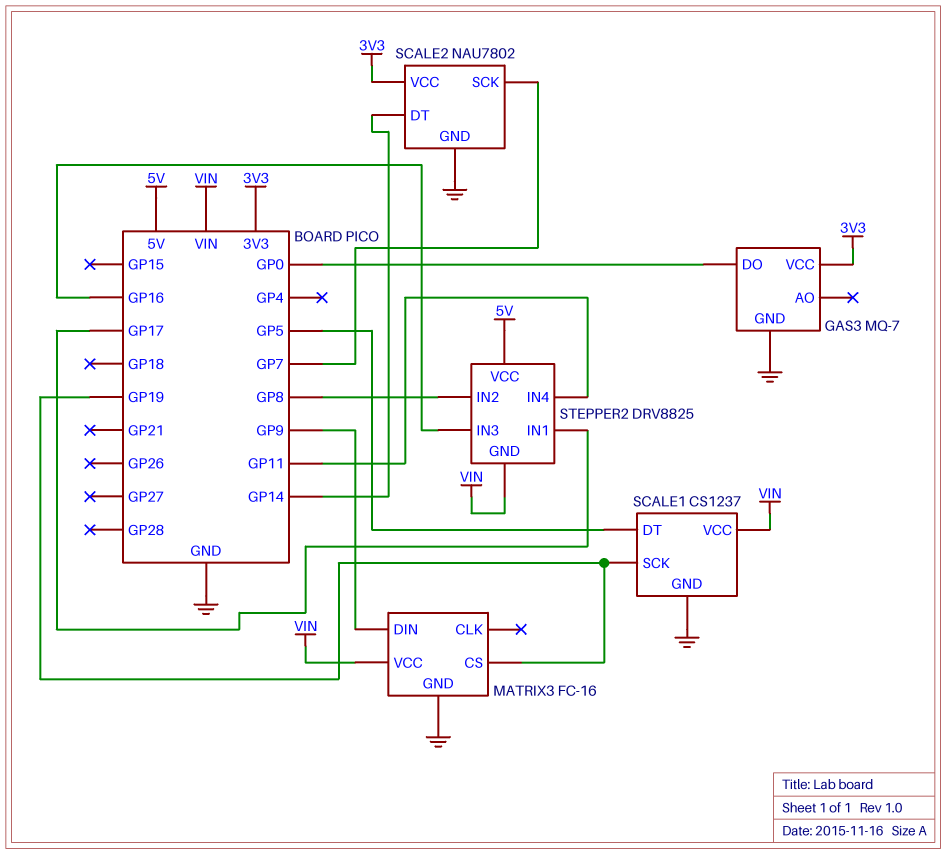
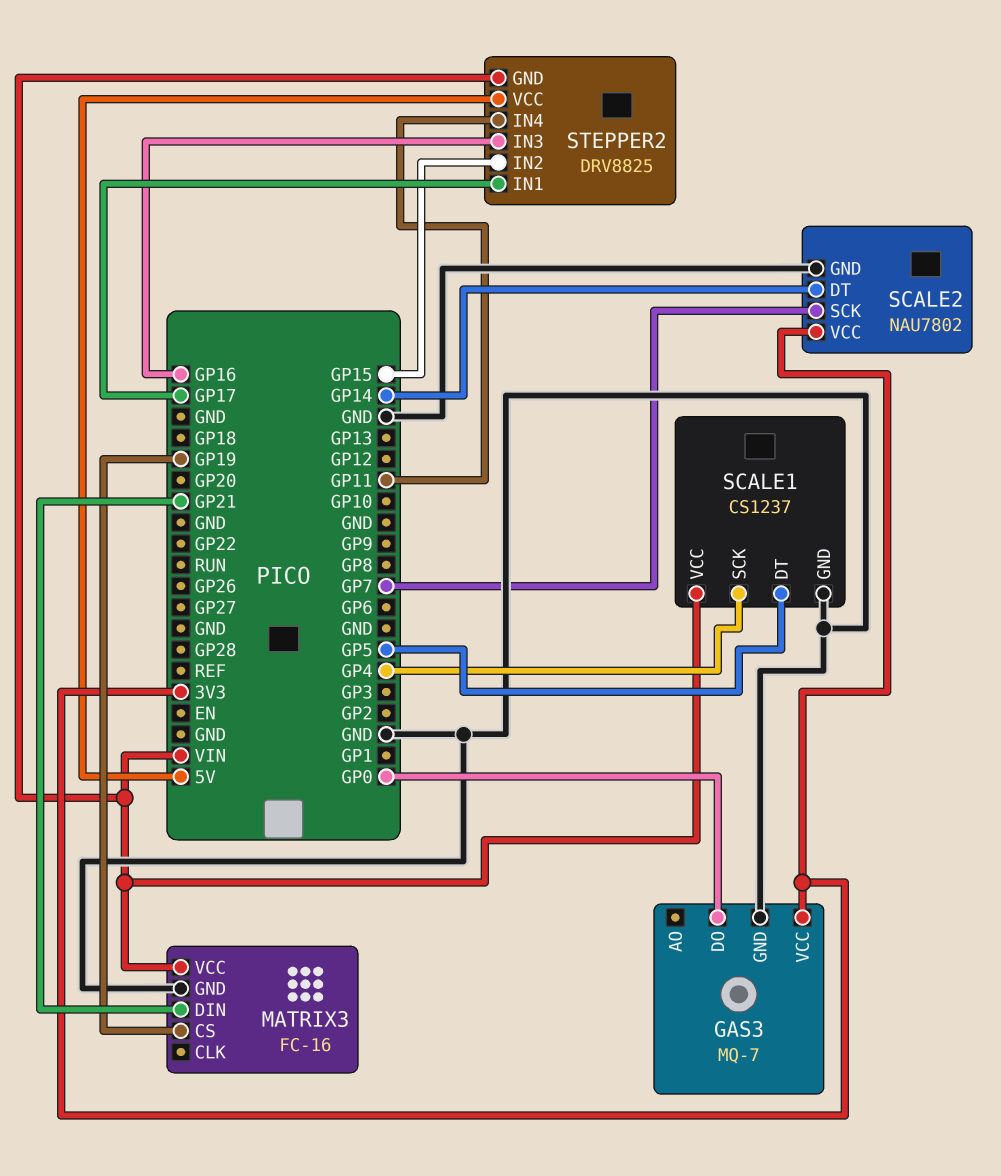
MATRIX3 pin DIN: GP9 -> GP21
SCALE1 pin SCK: GP19 -> GP4
STEPPER2 pin IN2: GP8 -> GP15

